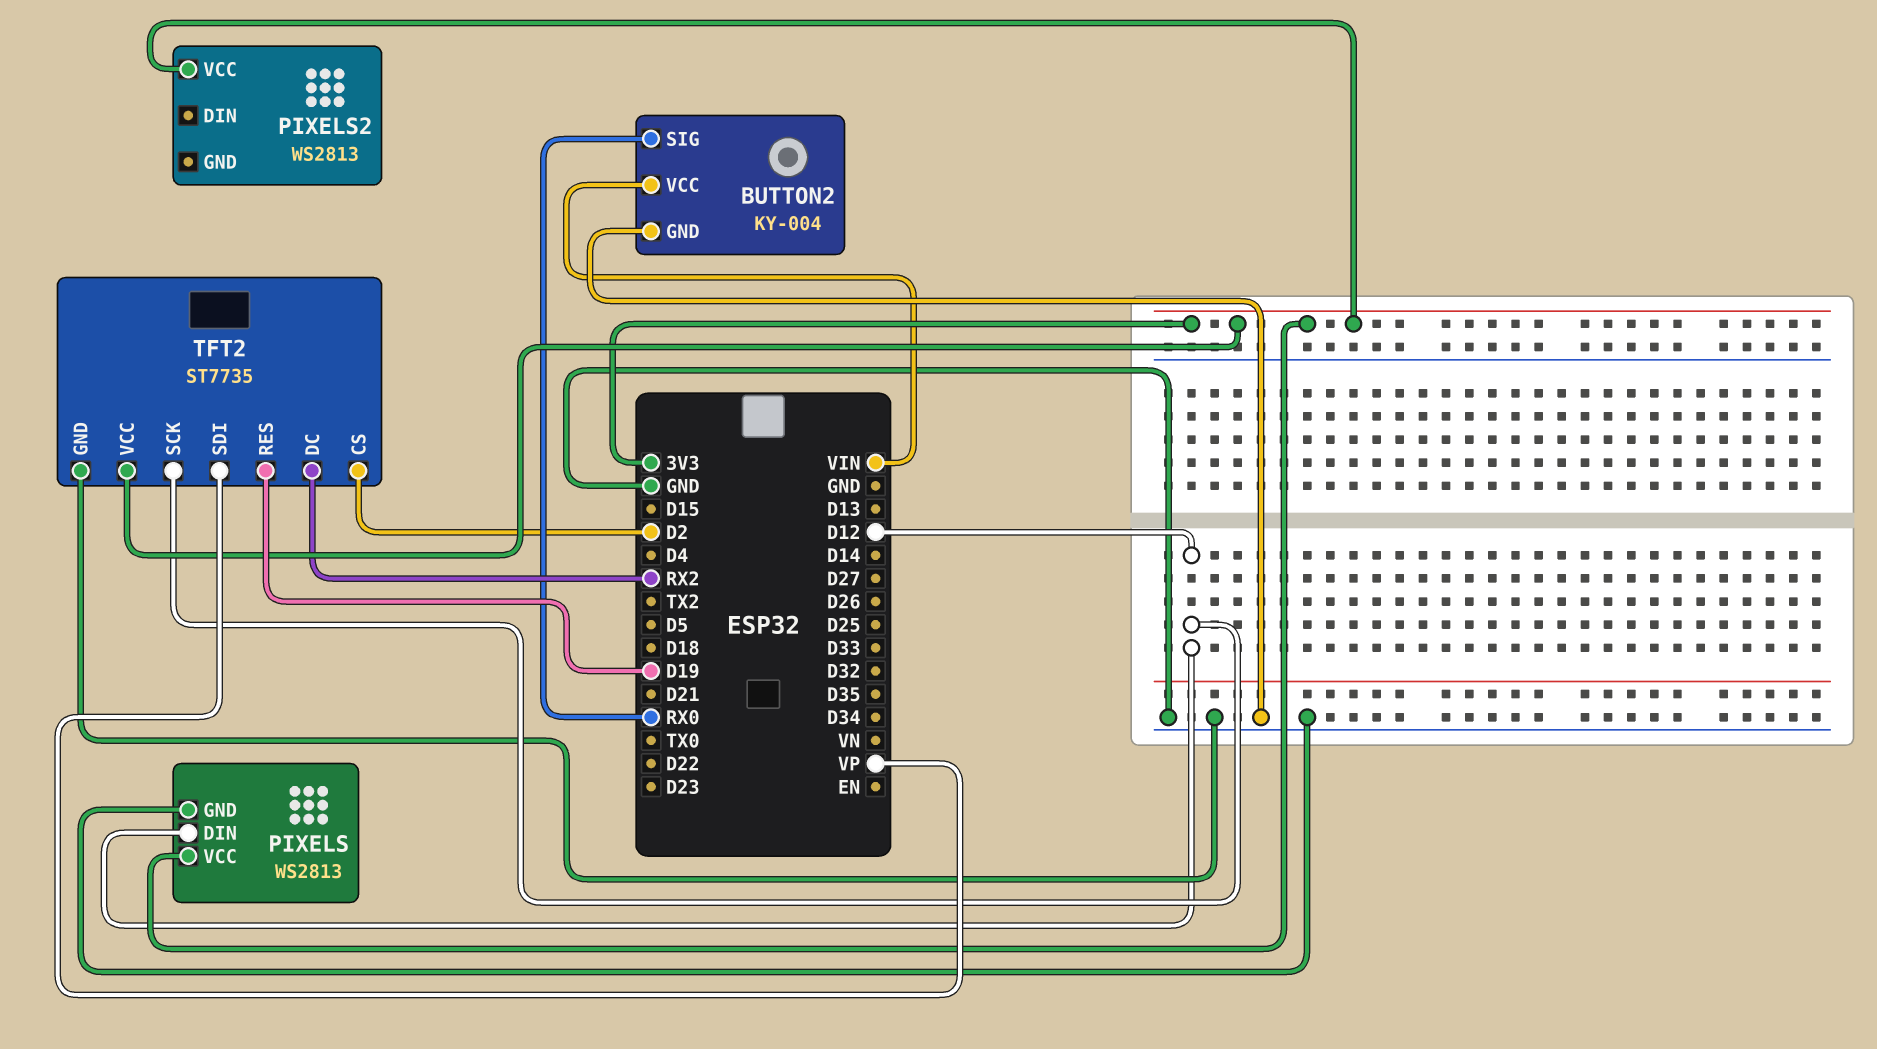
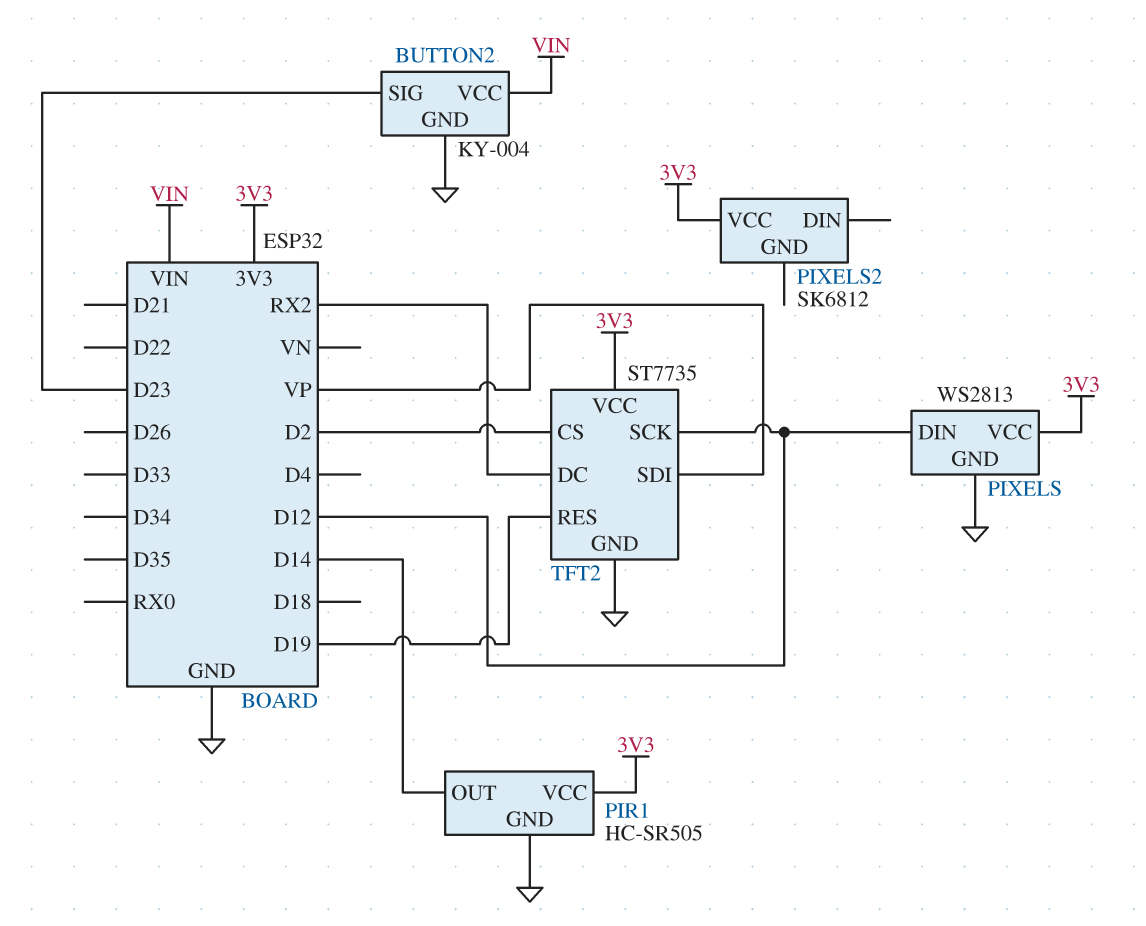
BUTTON2 pin SIG: RX0 -> D23
PIR1: none -> HC-SR505
PIR1 pin GND: none -> GND
PIR1 pin OUT: none -> D14
PIR1 pin VCC: none -> 3V3
PIXELS2: WS2813 -> SK6812

